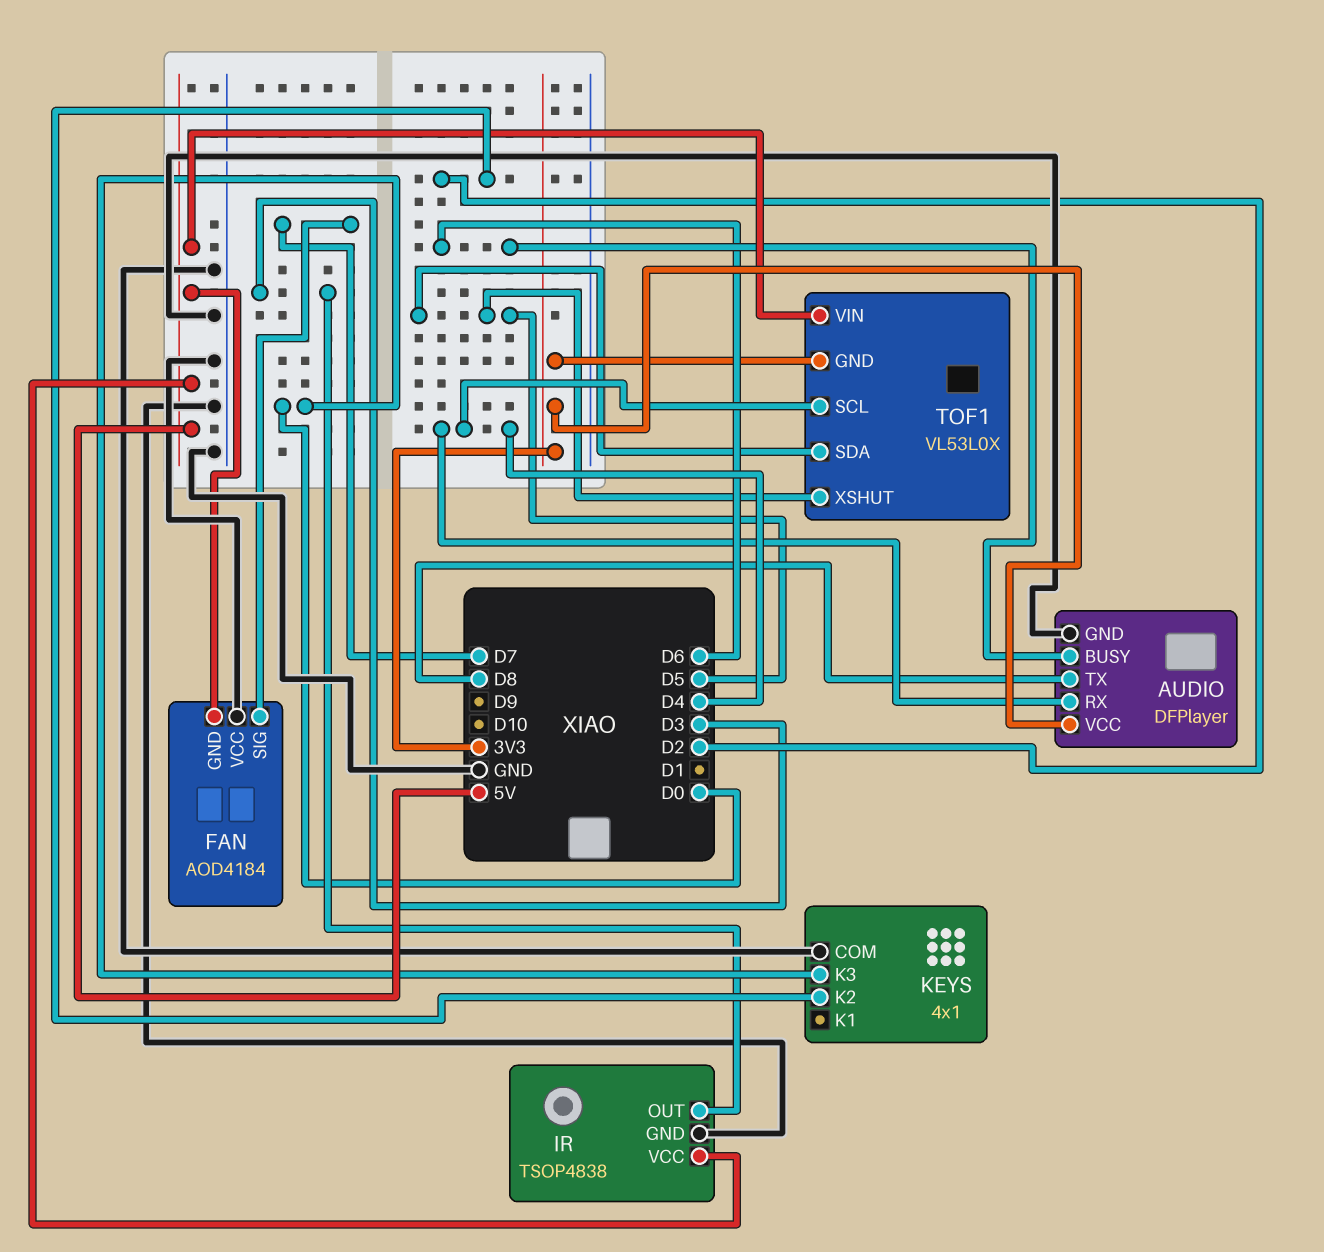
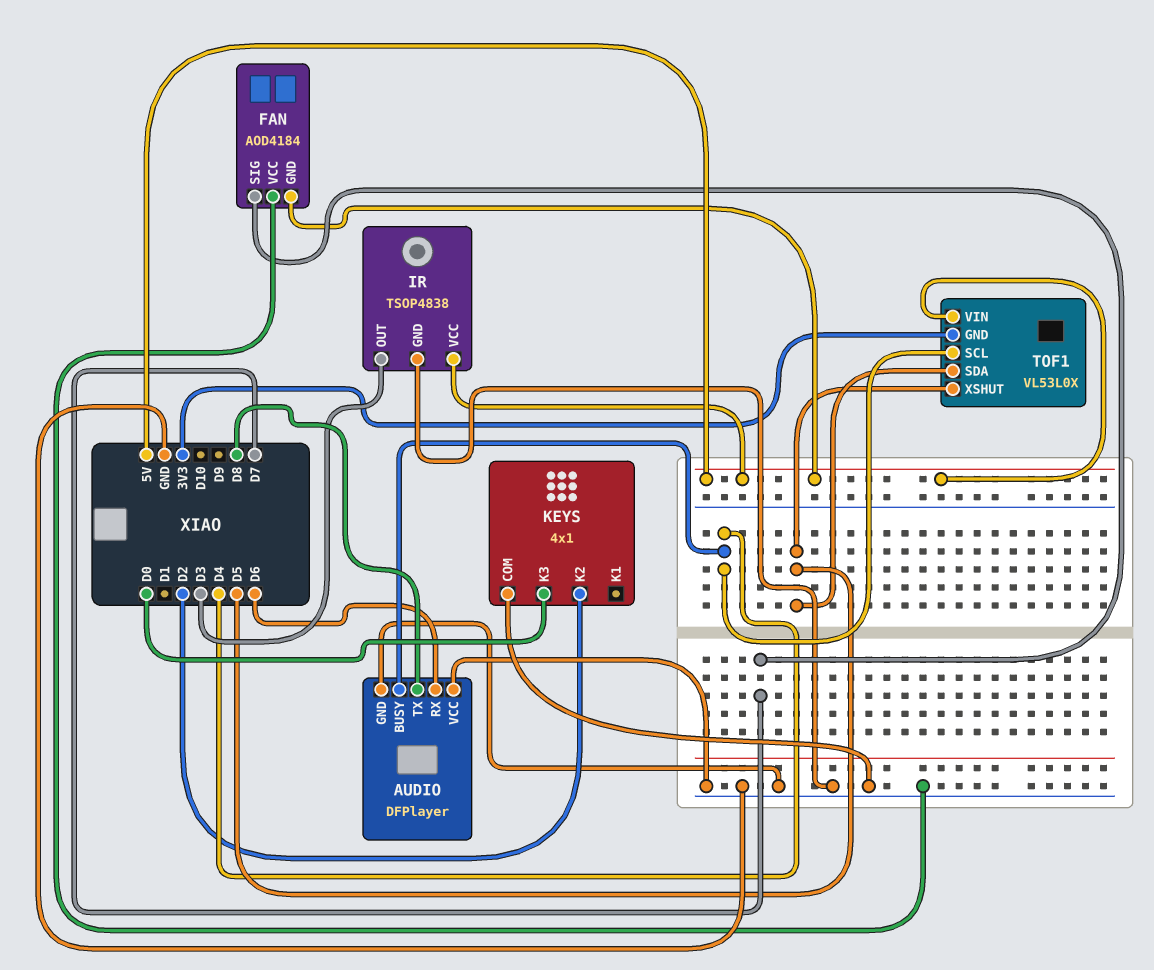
AUDIO pin BUSY: D6 -> D4
AUDIO pin RX: D4 -> D6
AUDIO pin VCC: 3V3 -> GND

